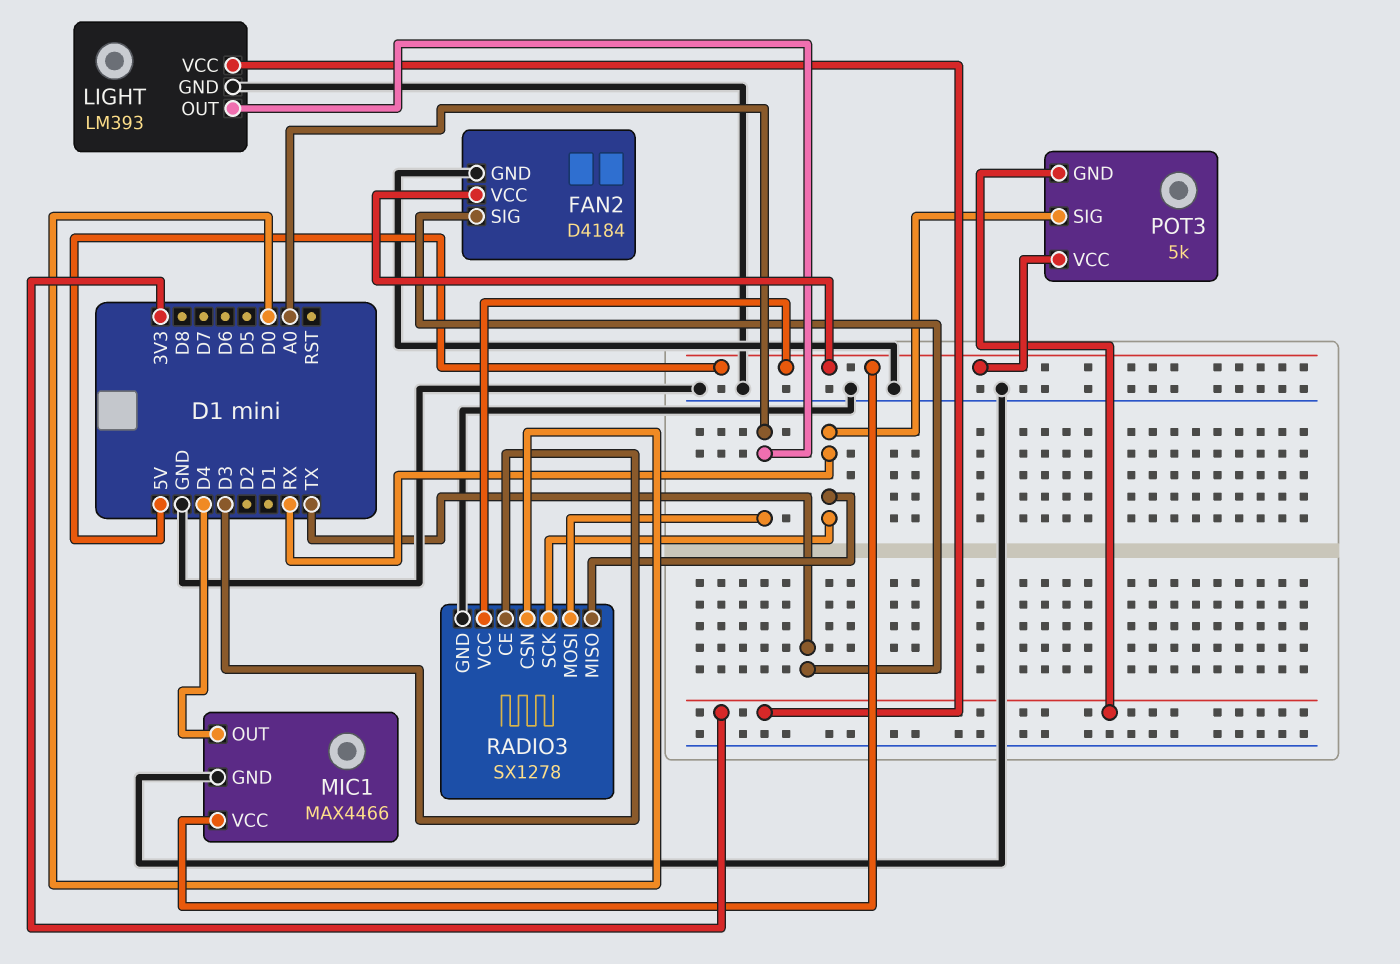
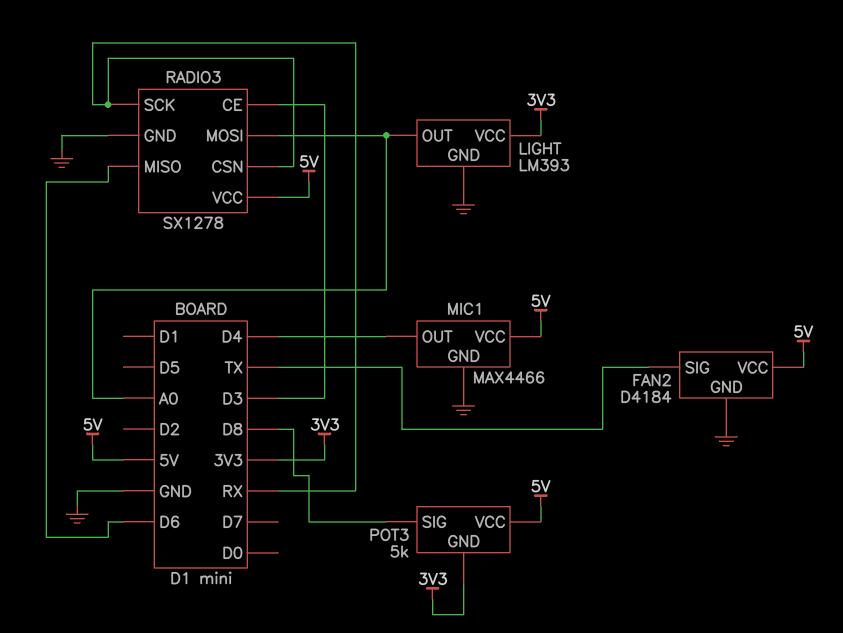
POT3 pin SIG: RX -> D8
RADIO3 pin CSN: D0 -> RX
RADIO3 pin MISO: RX -> D6

